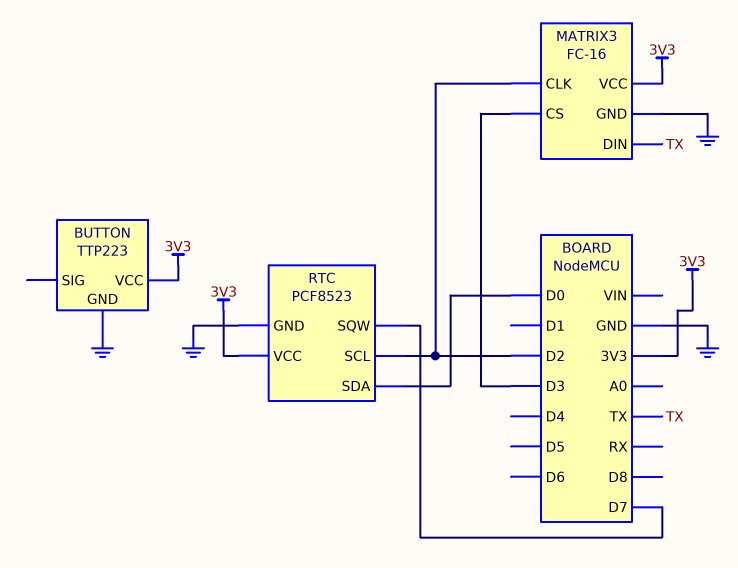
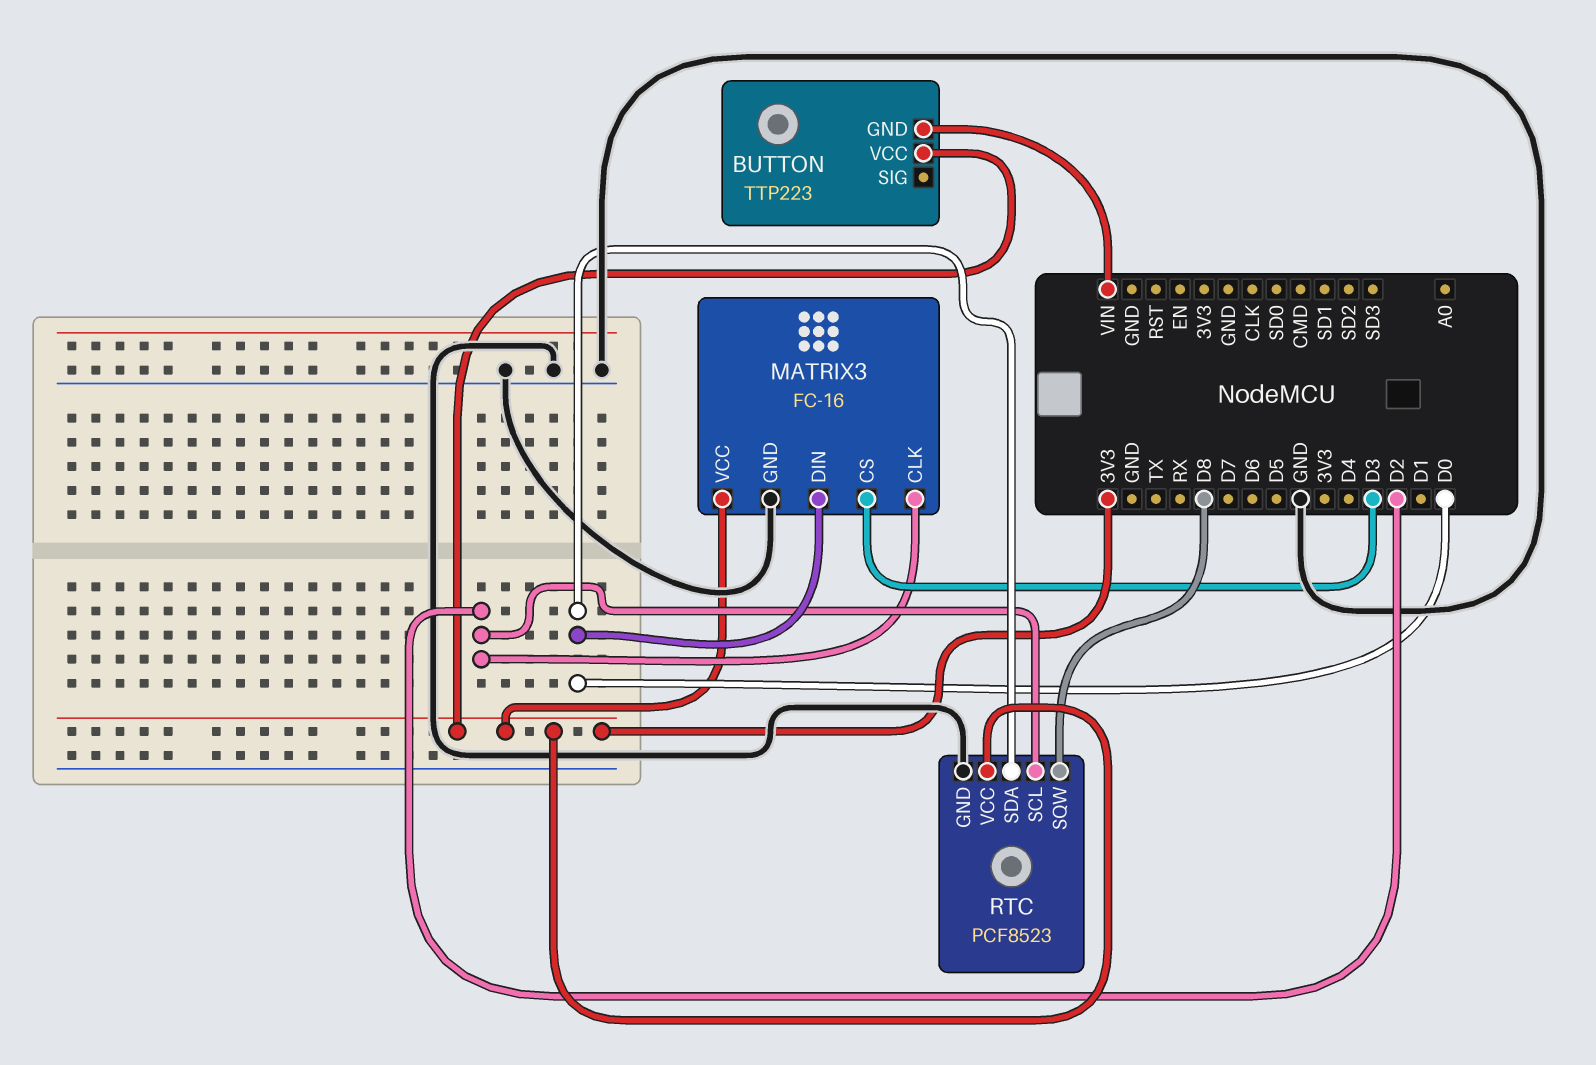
BUTTON pin GND: GND -> VIN
MATRIX3 pin DIN: TX -> D0
RTC pin SQW: D7 -> D8

